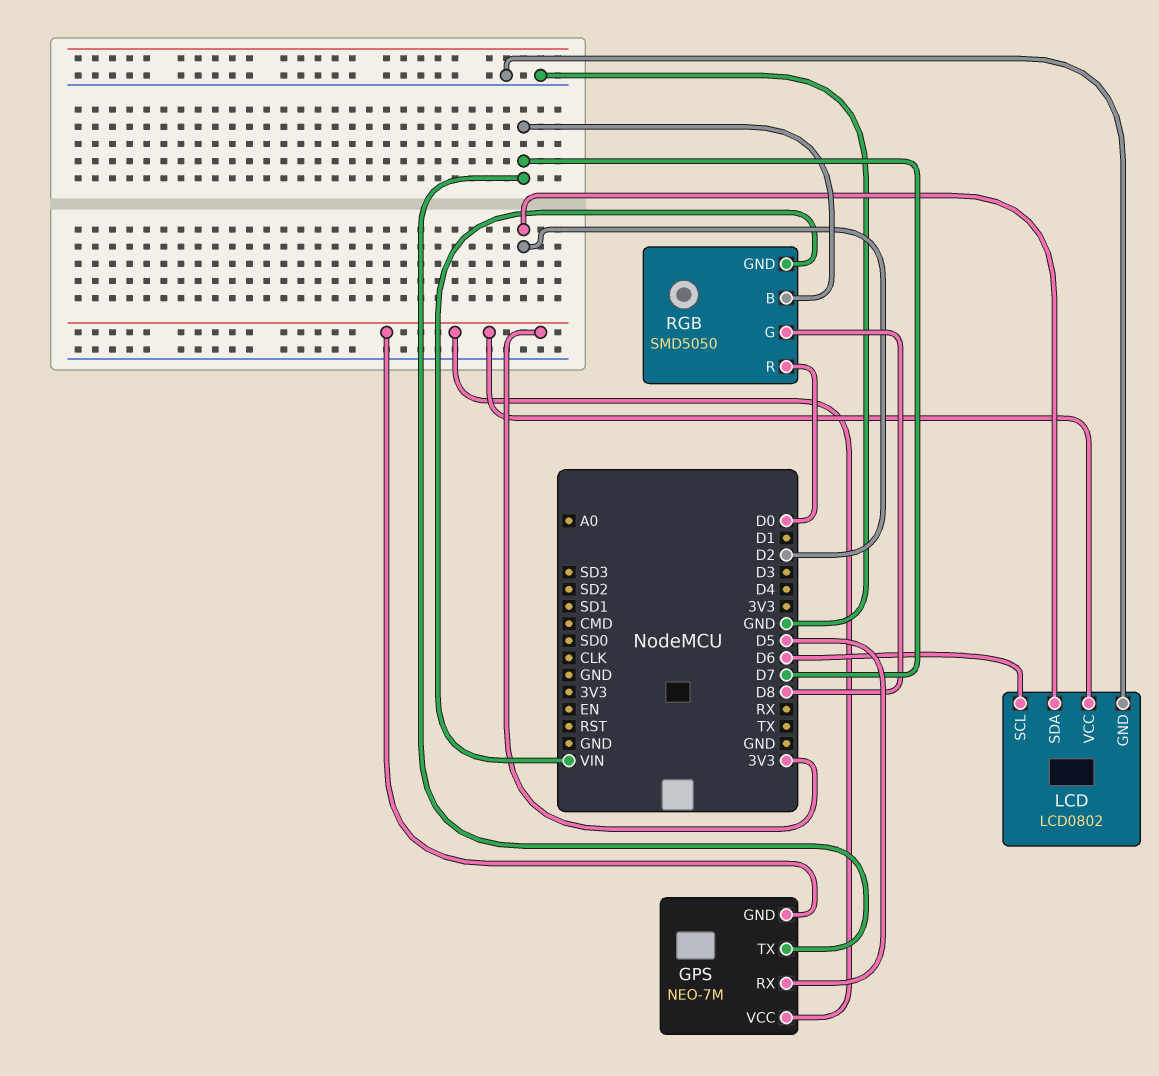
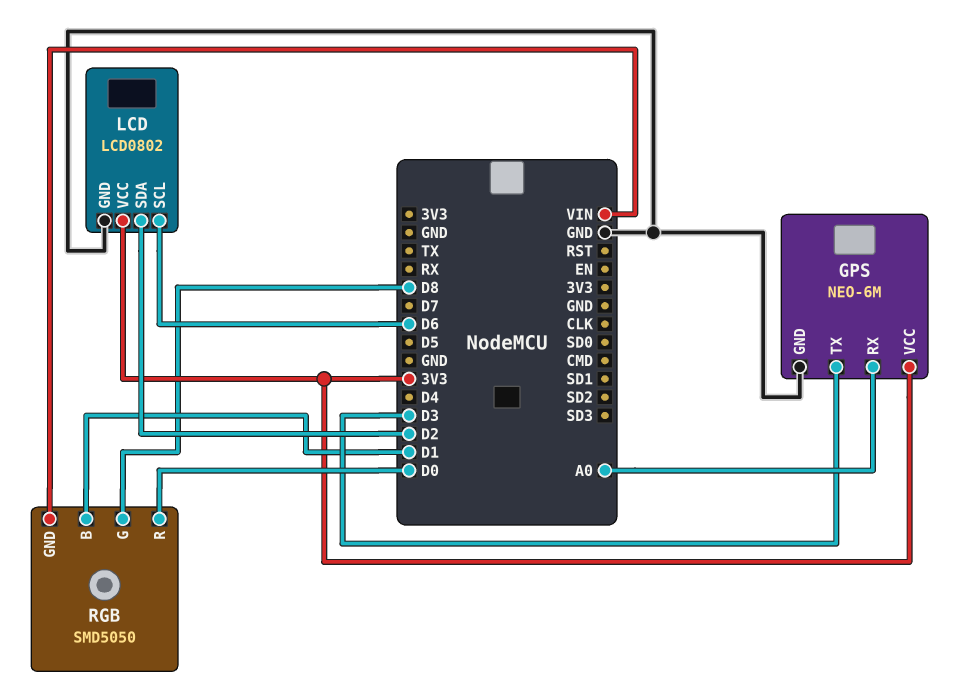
GPS: NEO-7M -> NEO-6M
GPS pin GND: 3V3 -> GND
GPS pin RX: D5 -> A0
GPS pin TX: D7 -> D3
RGB pin B: D7 -> D1

